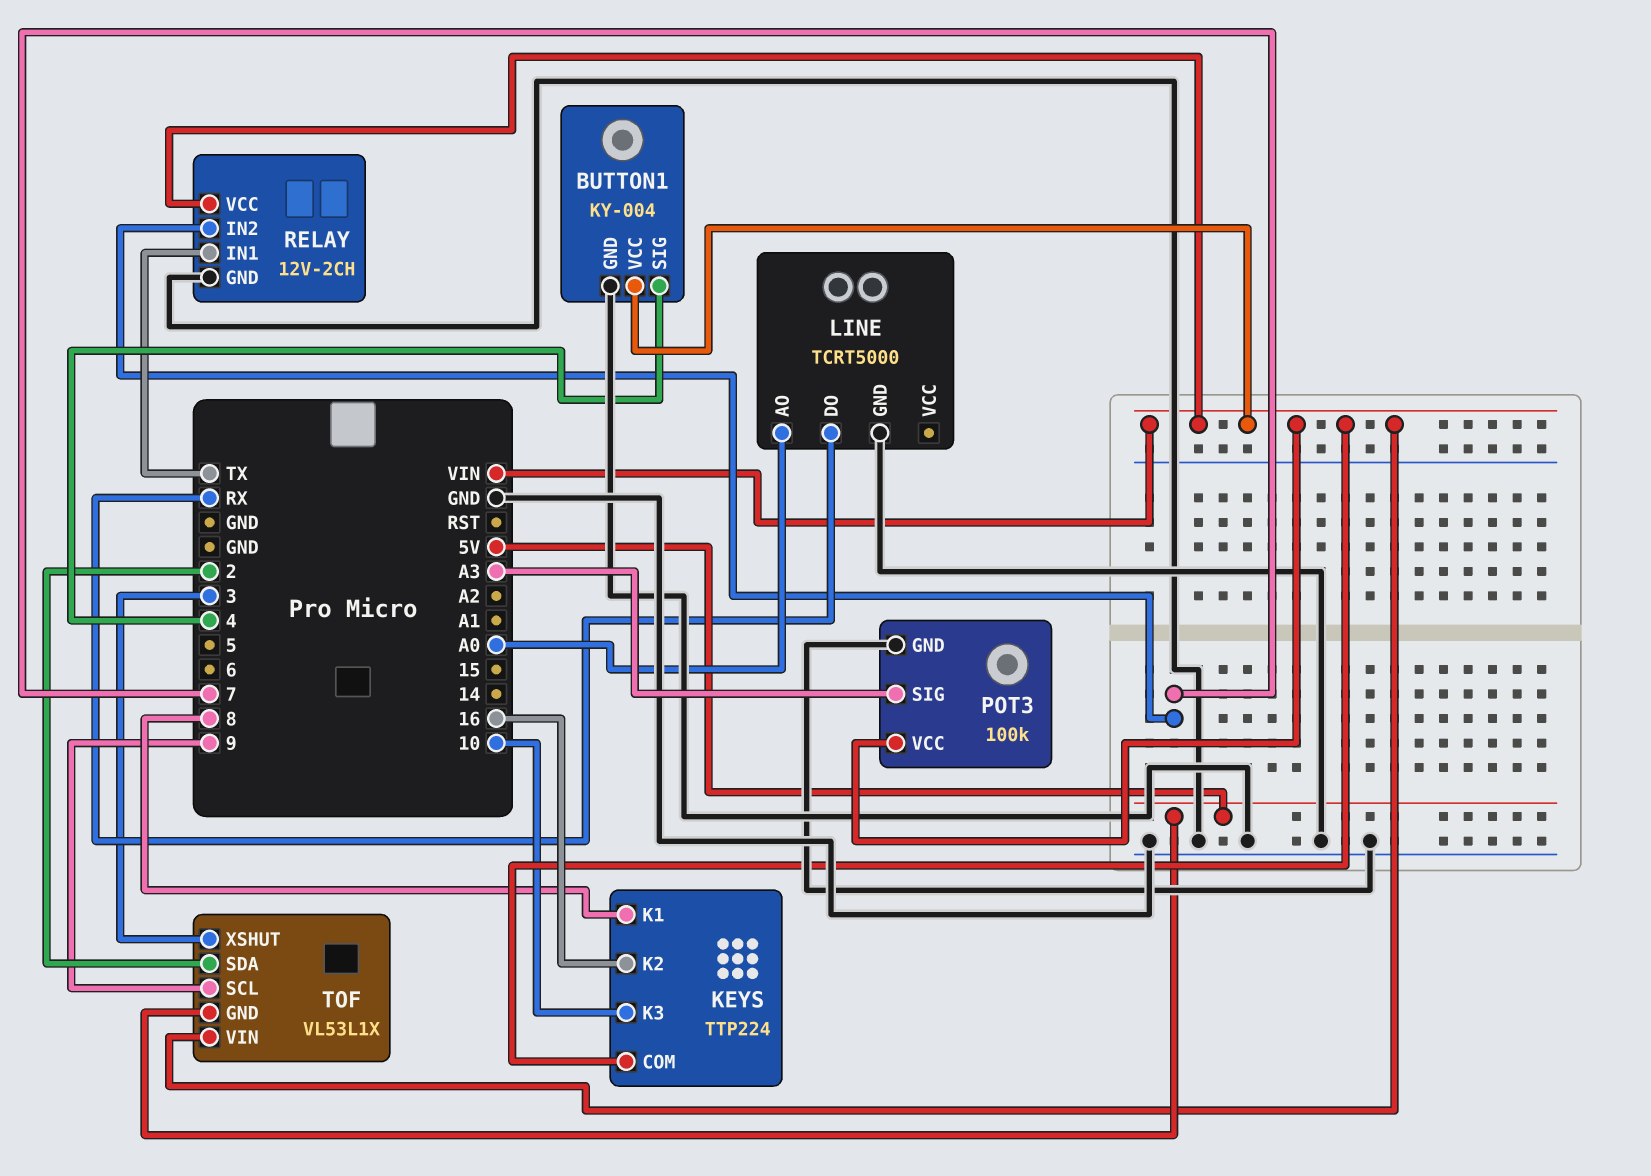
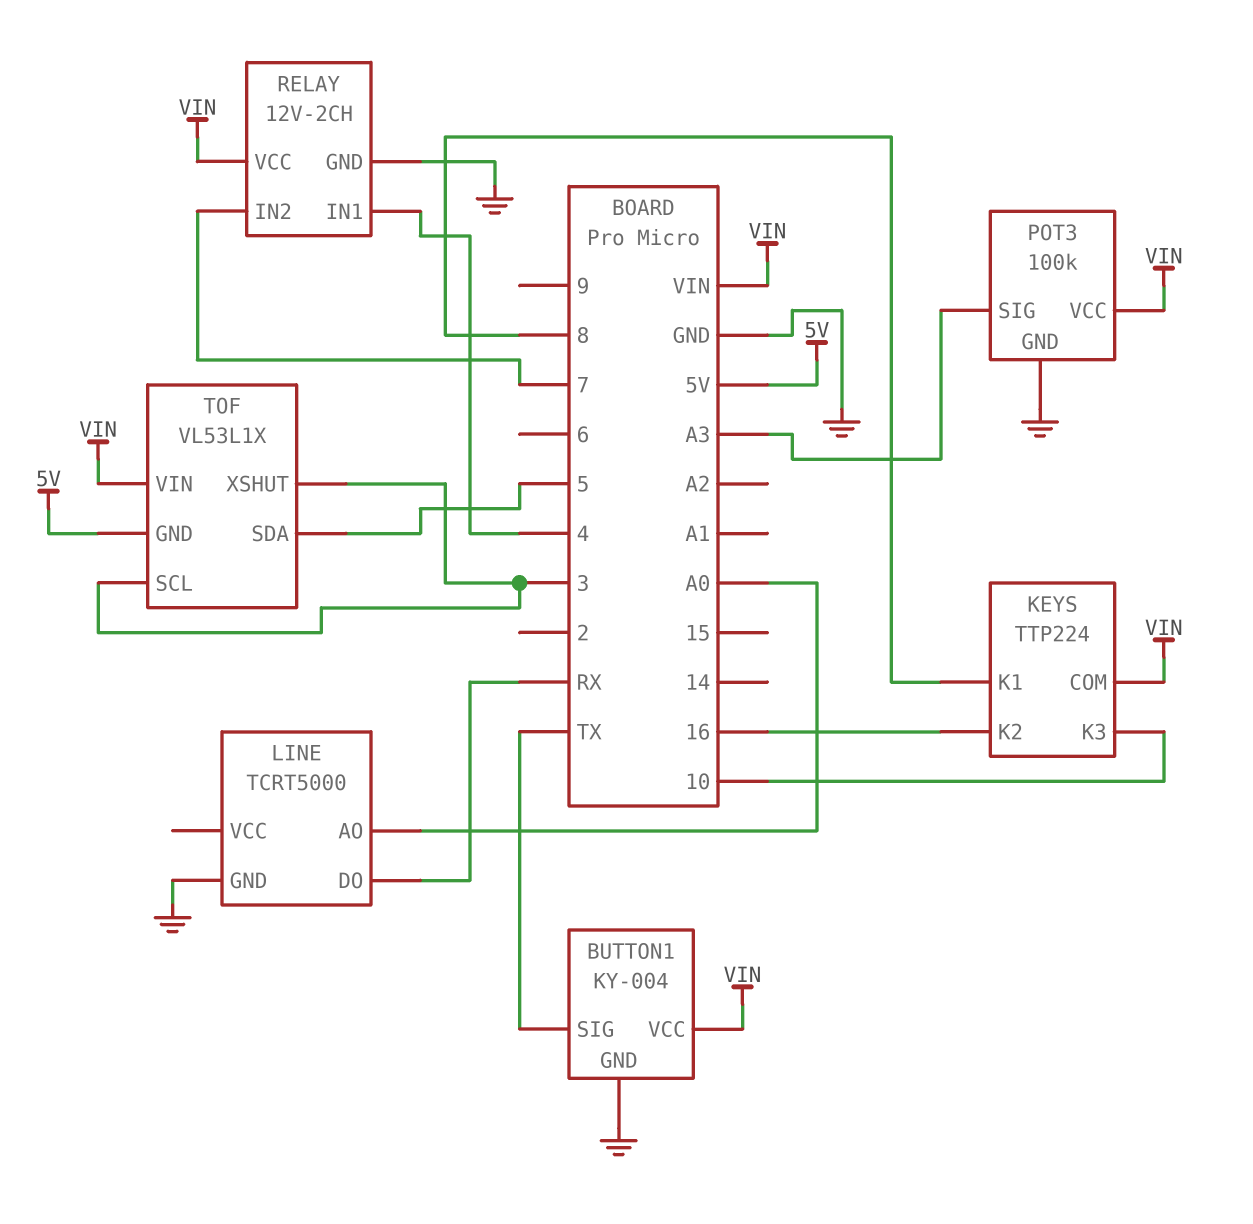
BUTTON1 pin SIG: 4 -> TX
RELAY pin IN1: TX -> 4
TOF pin SCL: 9 -> 3
TOF pin SDA: 2 -> 5

